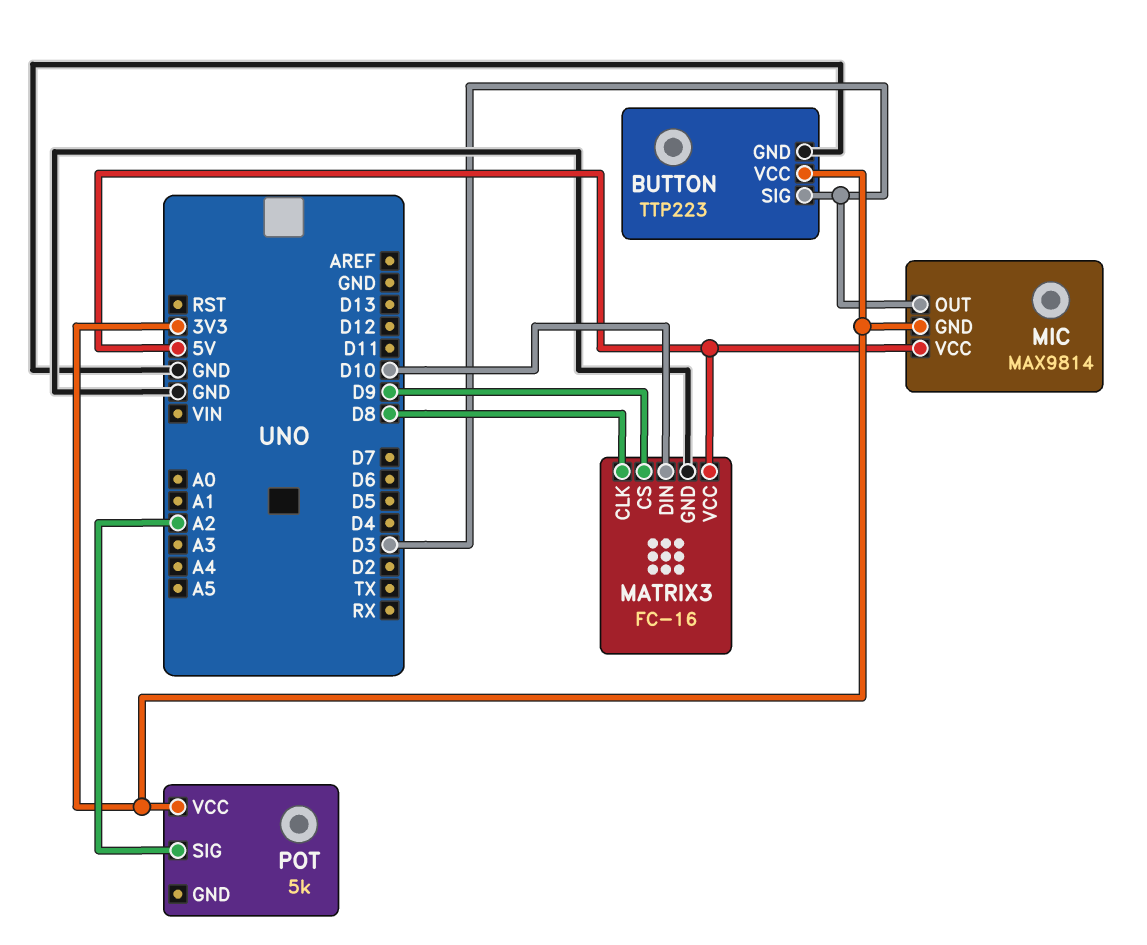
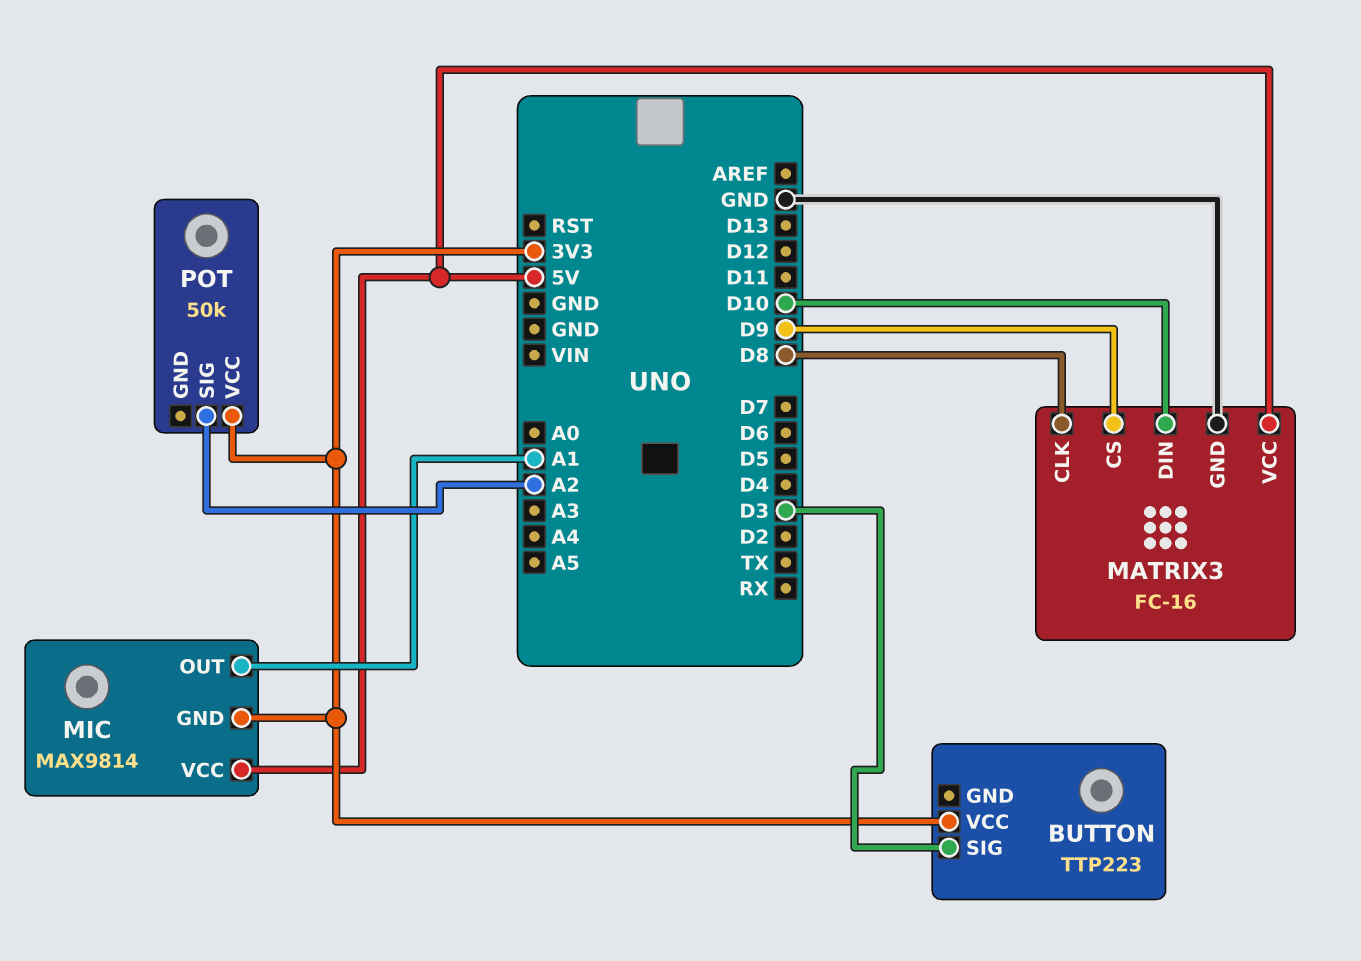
BUTTON pin GND: GND -> none
MIC pin OUT: D3 -> A1
POT: 5k -> 50k

